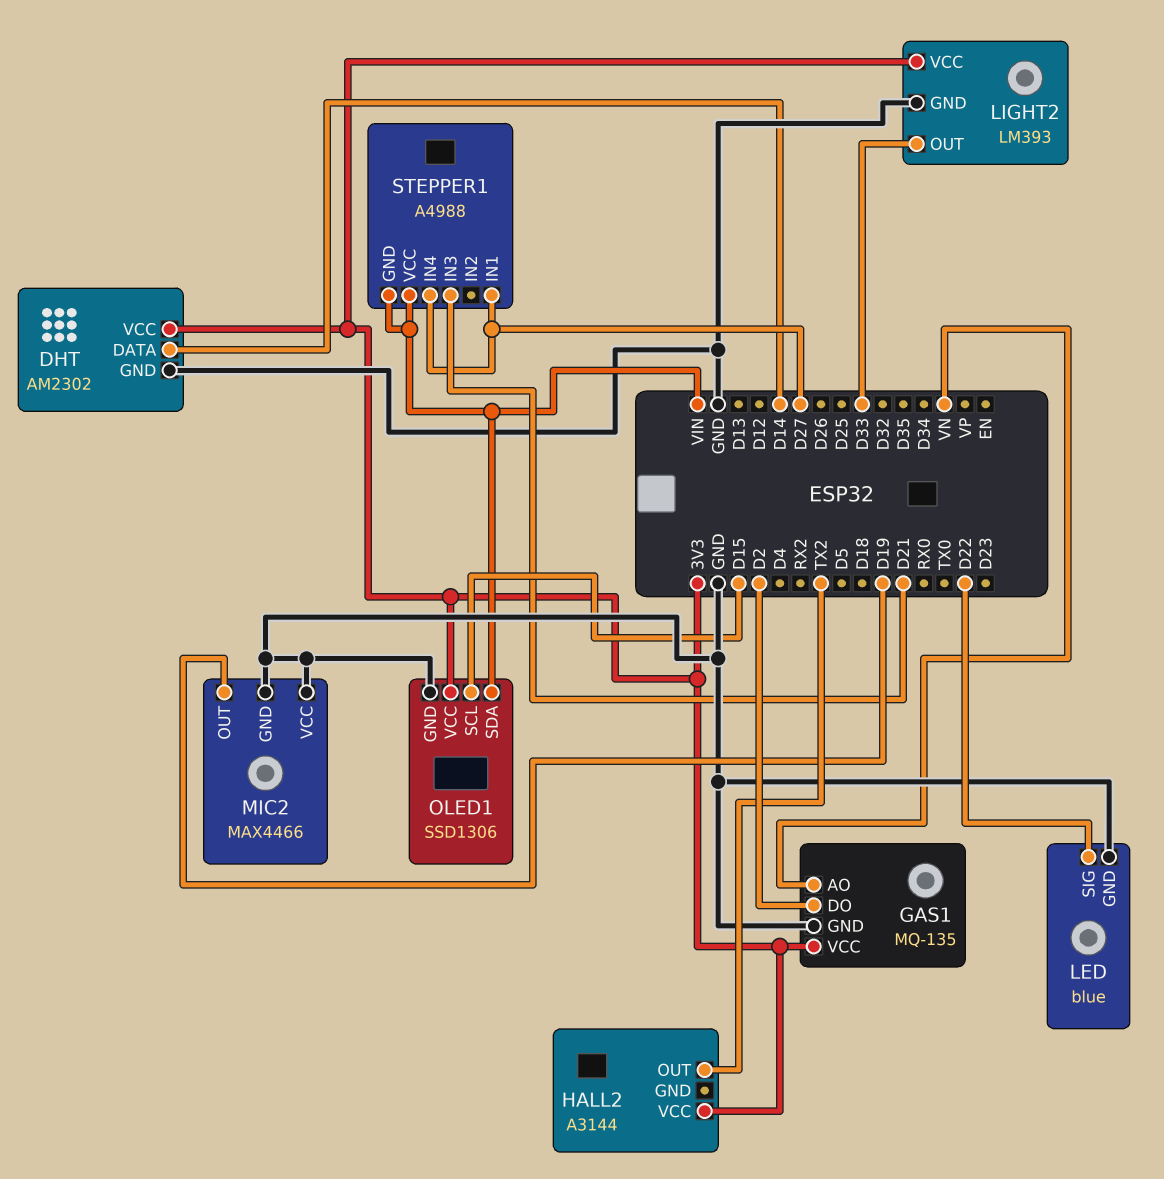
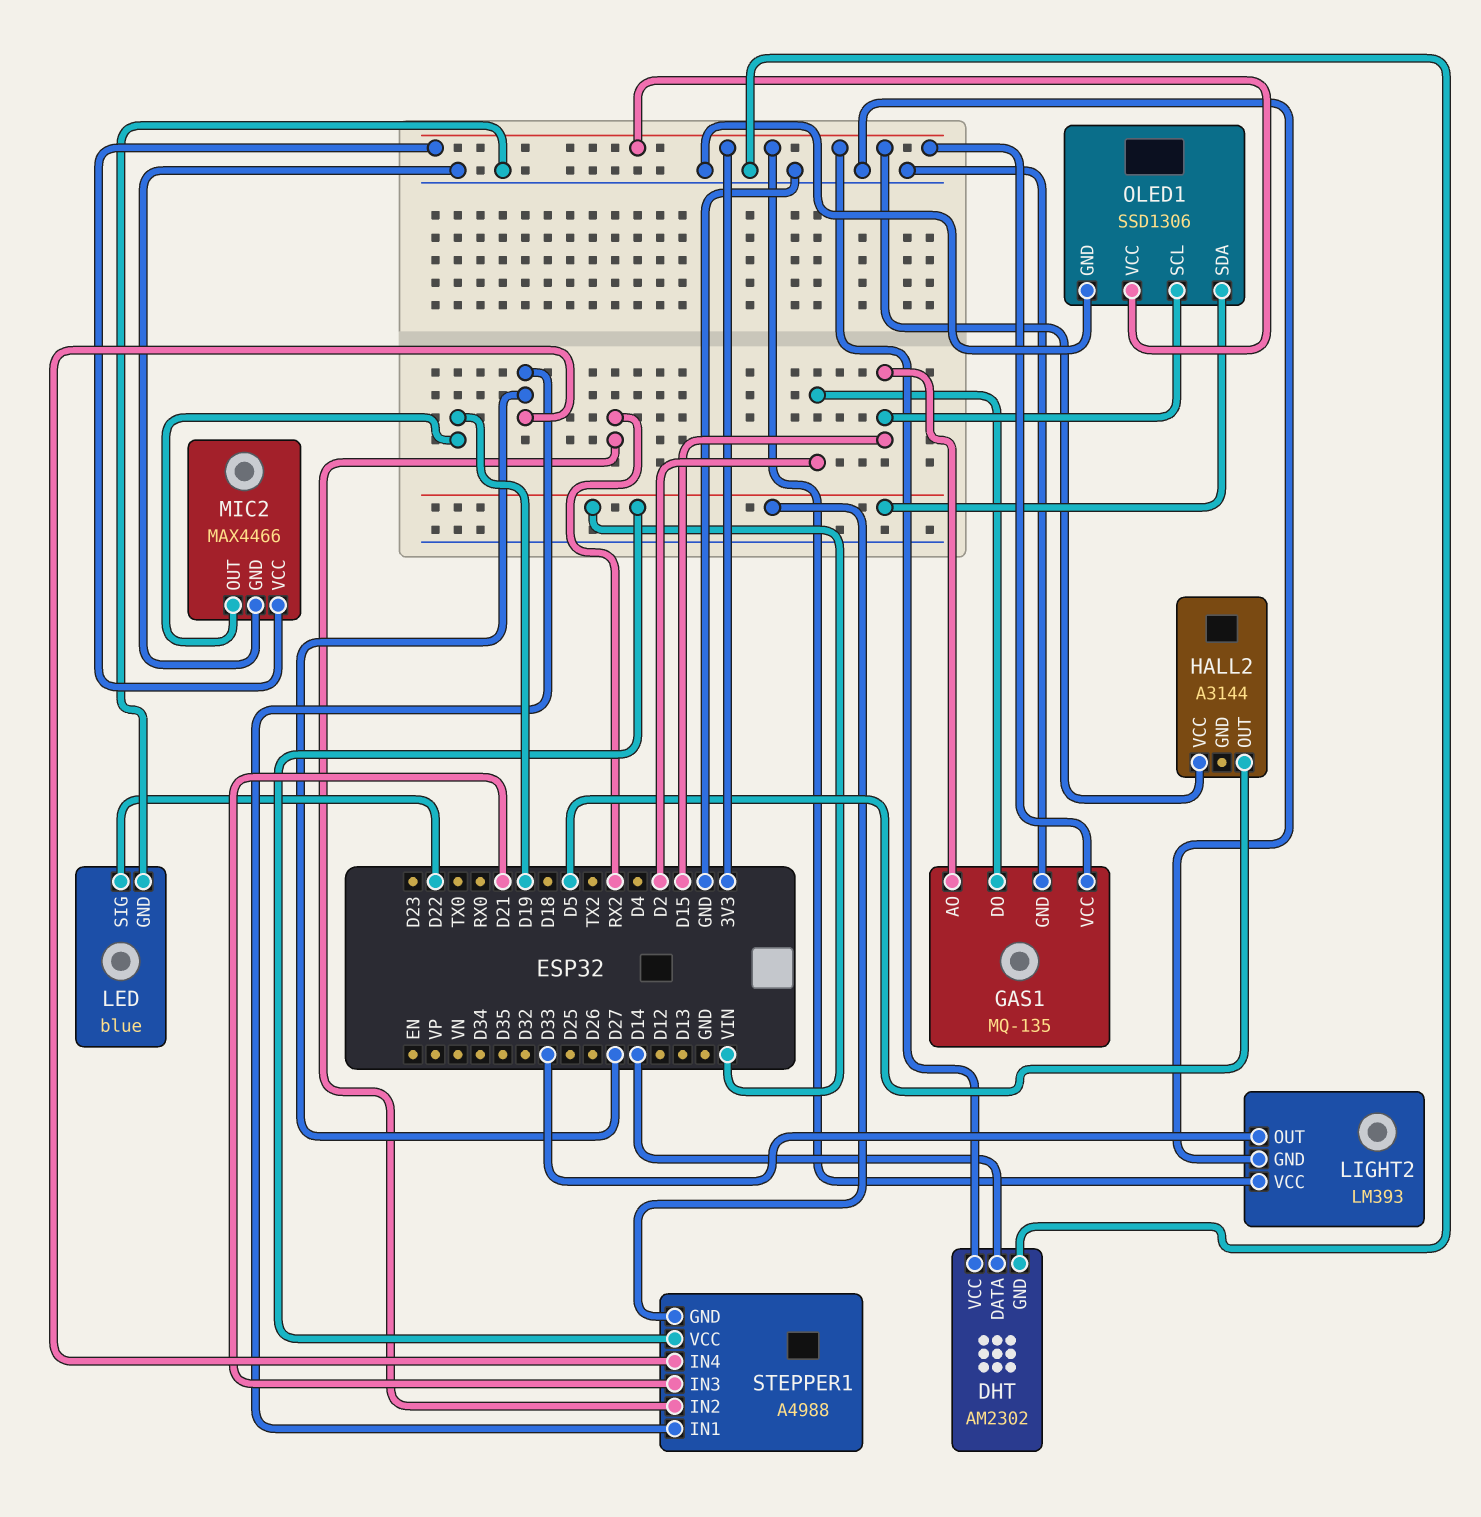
GAS1 pin AO: VN -> D15
HALL2 pin OUT: TX2 -> D5
MIC2 pin VCC: GND -> 3V3
STEPPER1 pin IN2: none -> RX2

